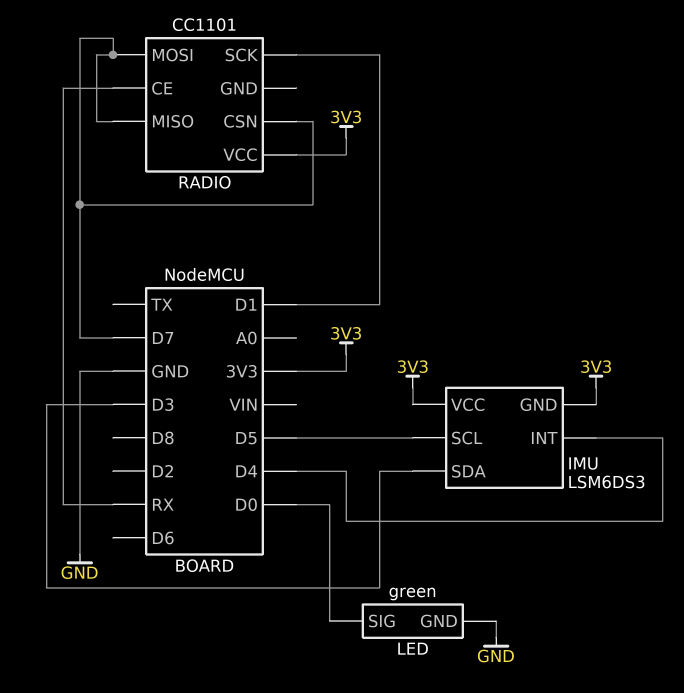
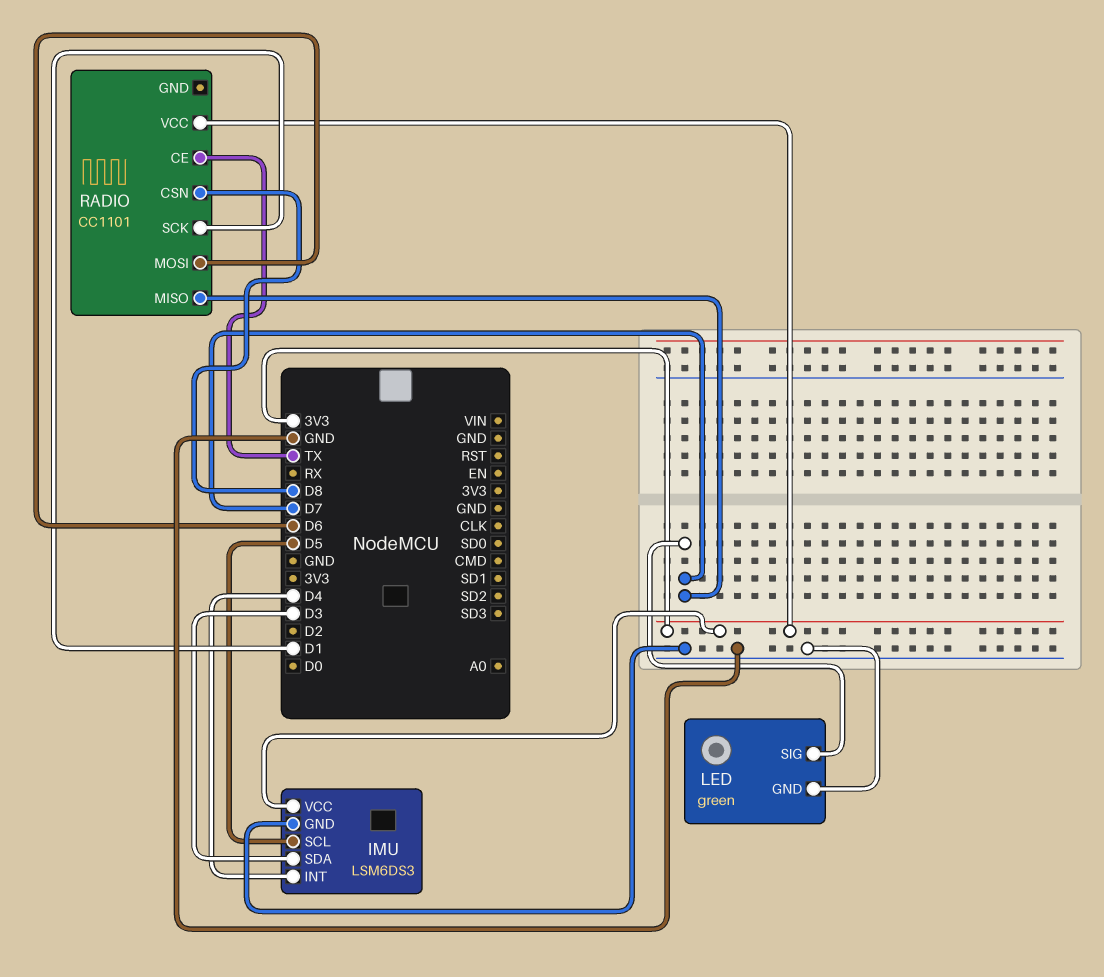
IMU pin GND: 3V3 -> GND
LED pin SIG: D0 -> D7
RADIO pin CE: RX -> TX
RADIO pin CSN: D7 -> D8
RADIO pin MOSI: D7 -> D6

